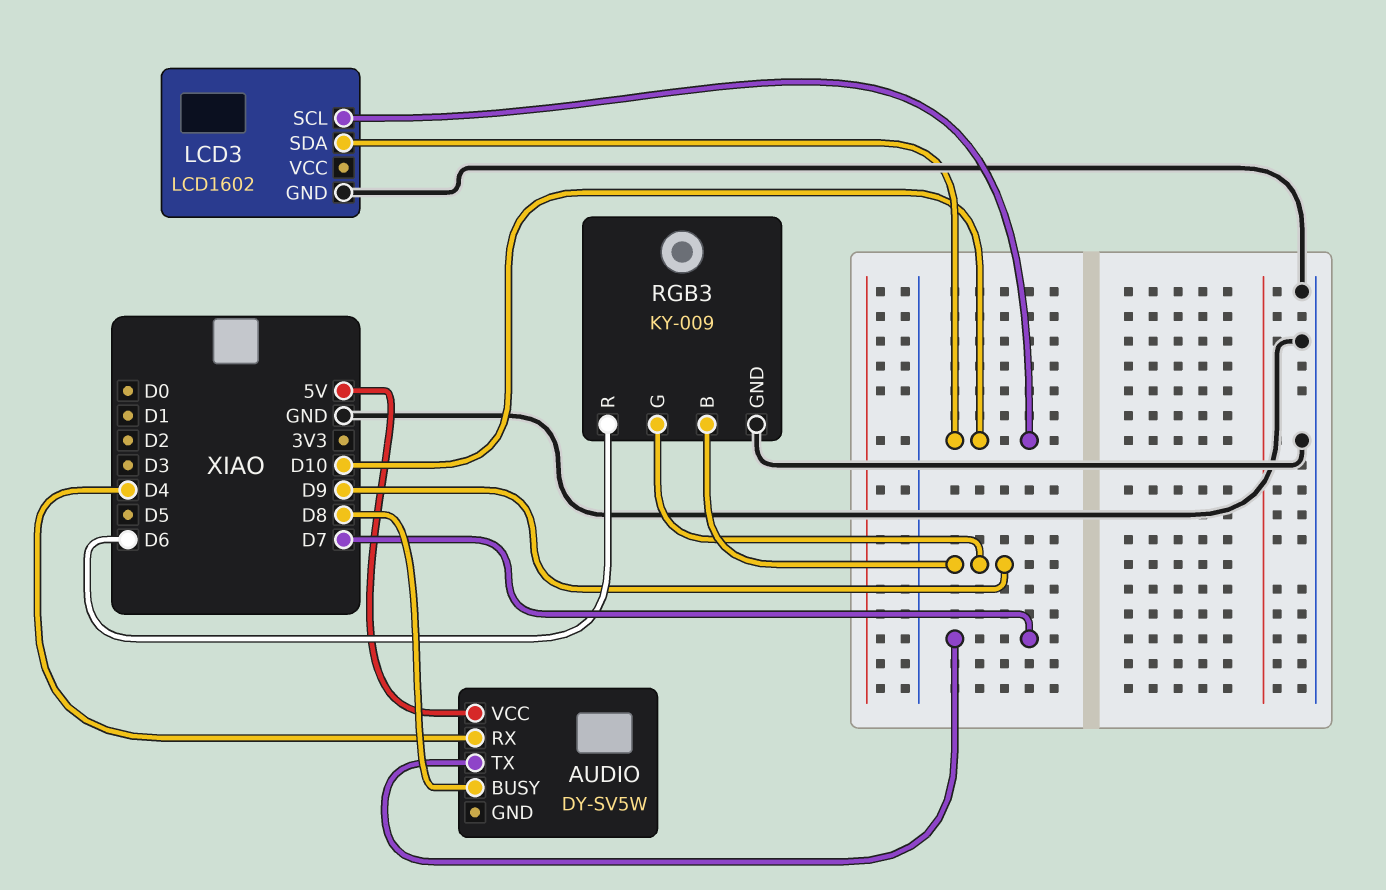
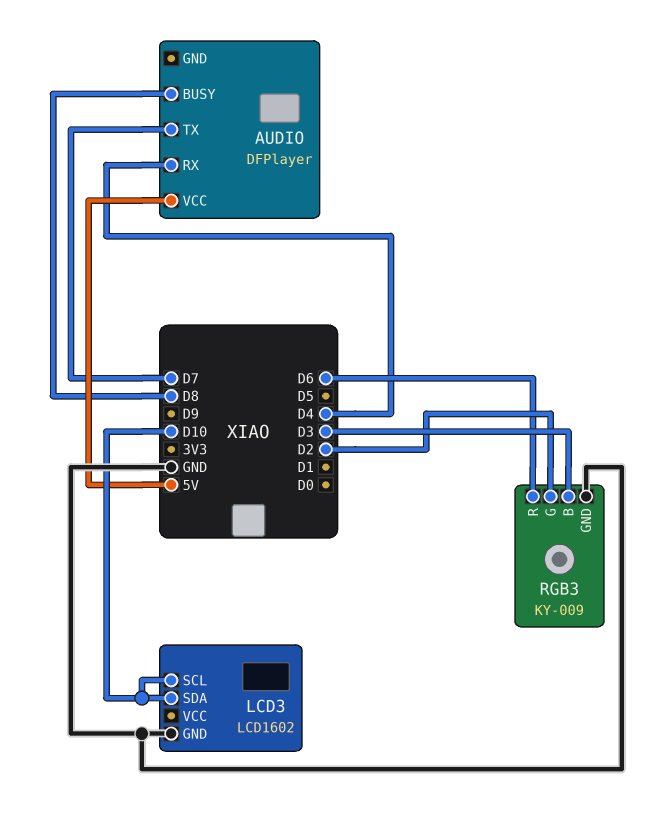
AUDIO: DY-SV5W -> DFPlayer
RGB3 pin B: D9 -> D3
RGB3 pin G: D9 -> D2

